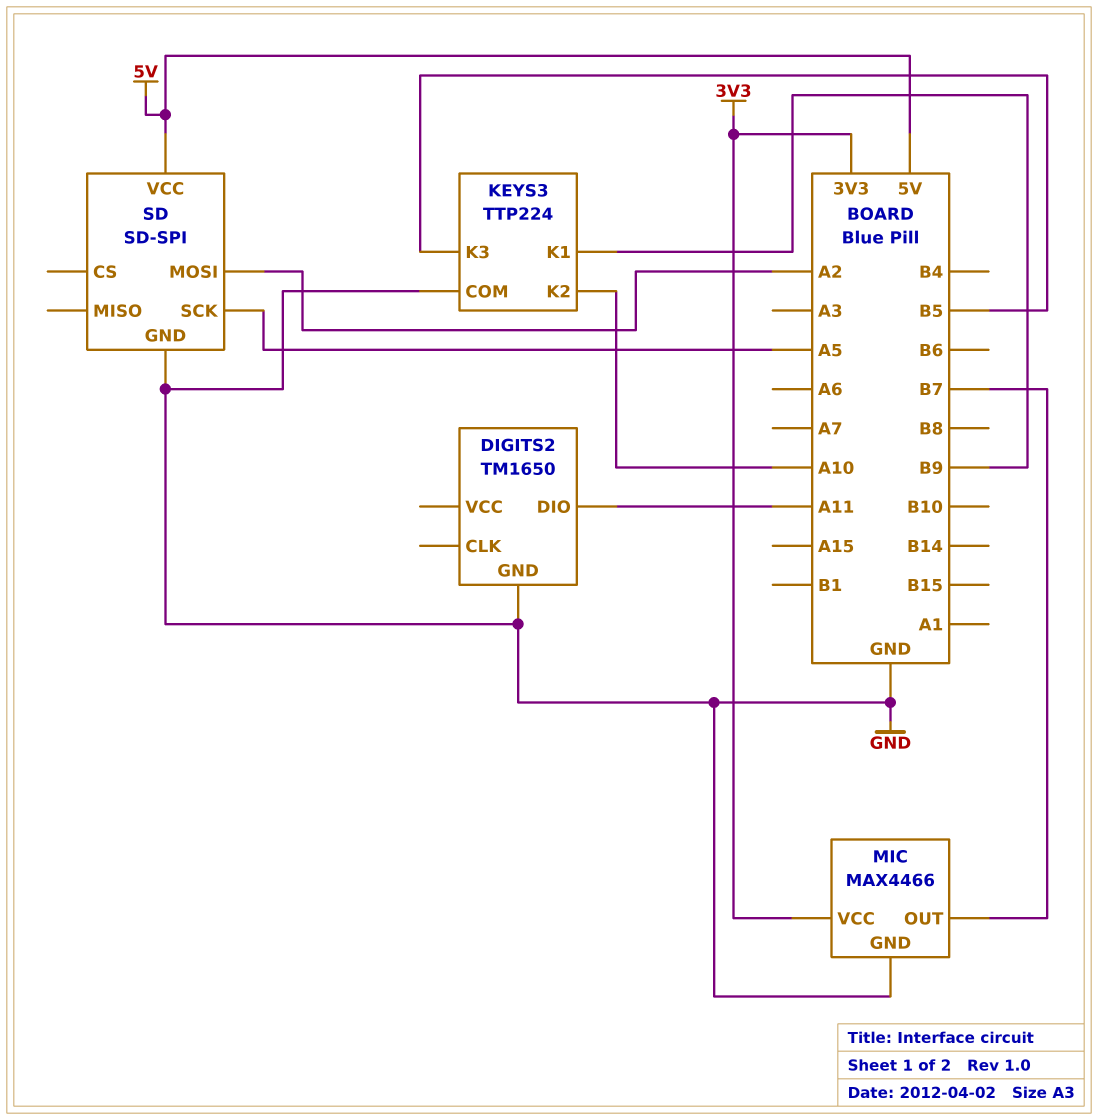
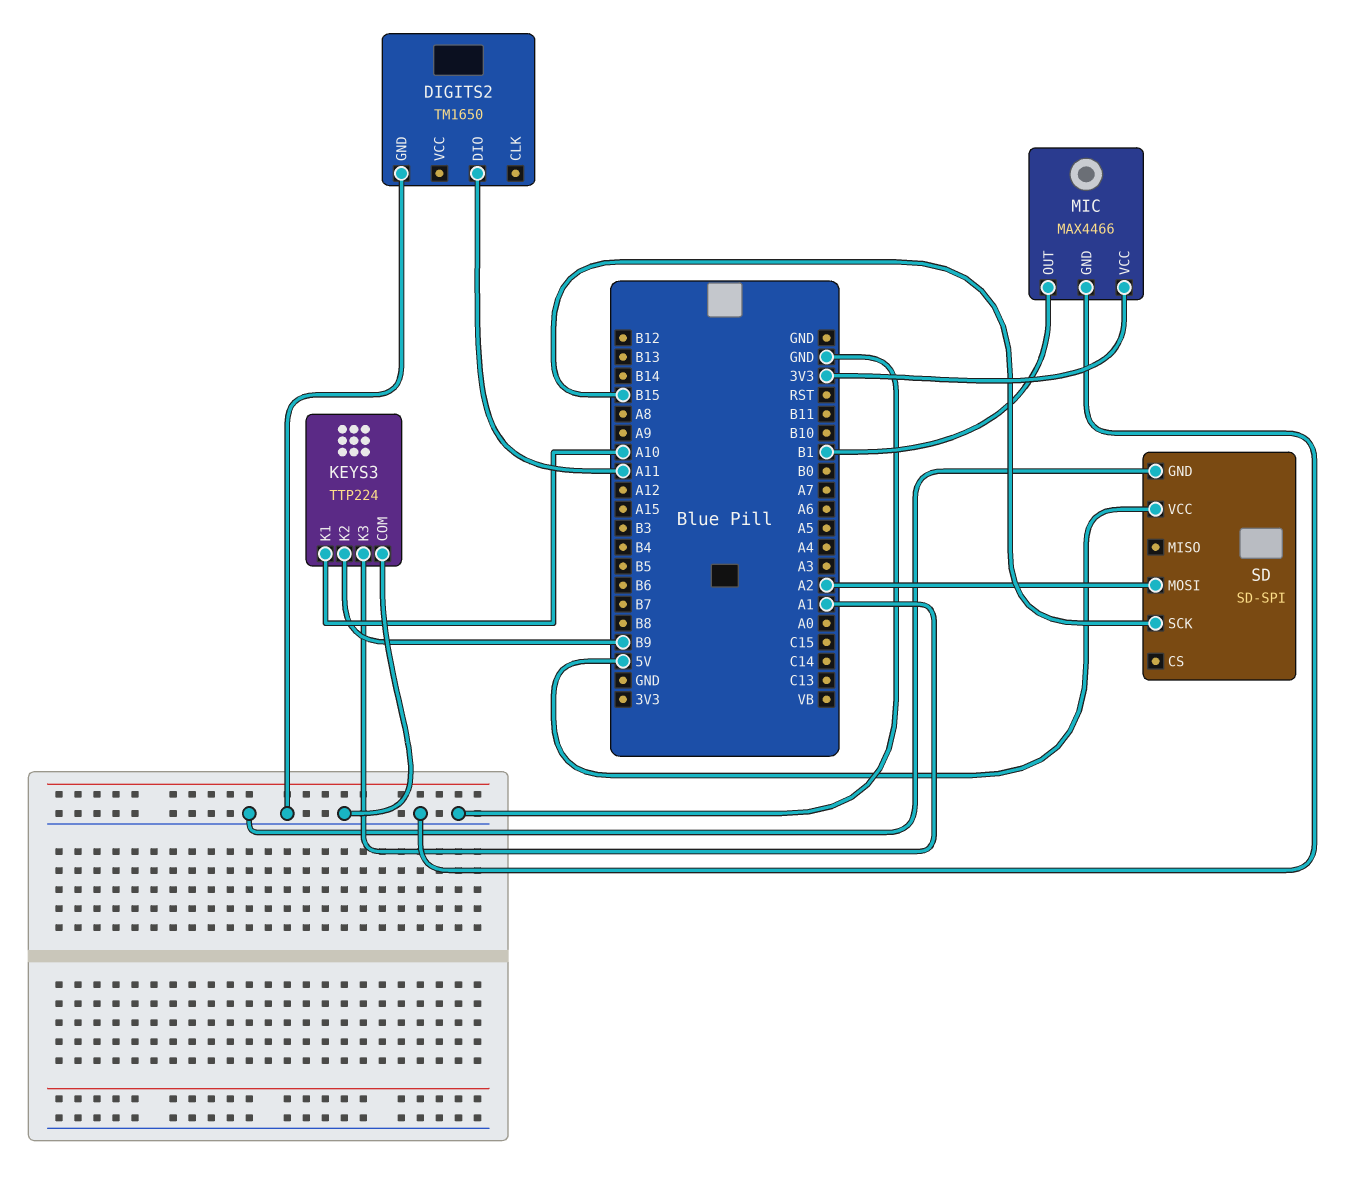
KEYS3 pin K1: B9 -> A10
KEYS3 pin K2: A10 -> B9
KEYS3 pin K3: B5 -> A1
MIC pin OUT: B7 -> B1
SD pin SCK: A5 -> B15

